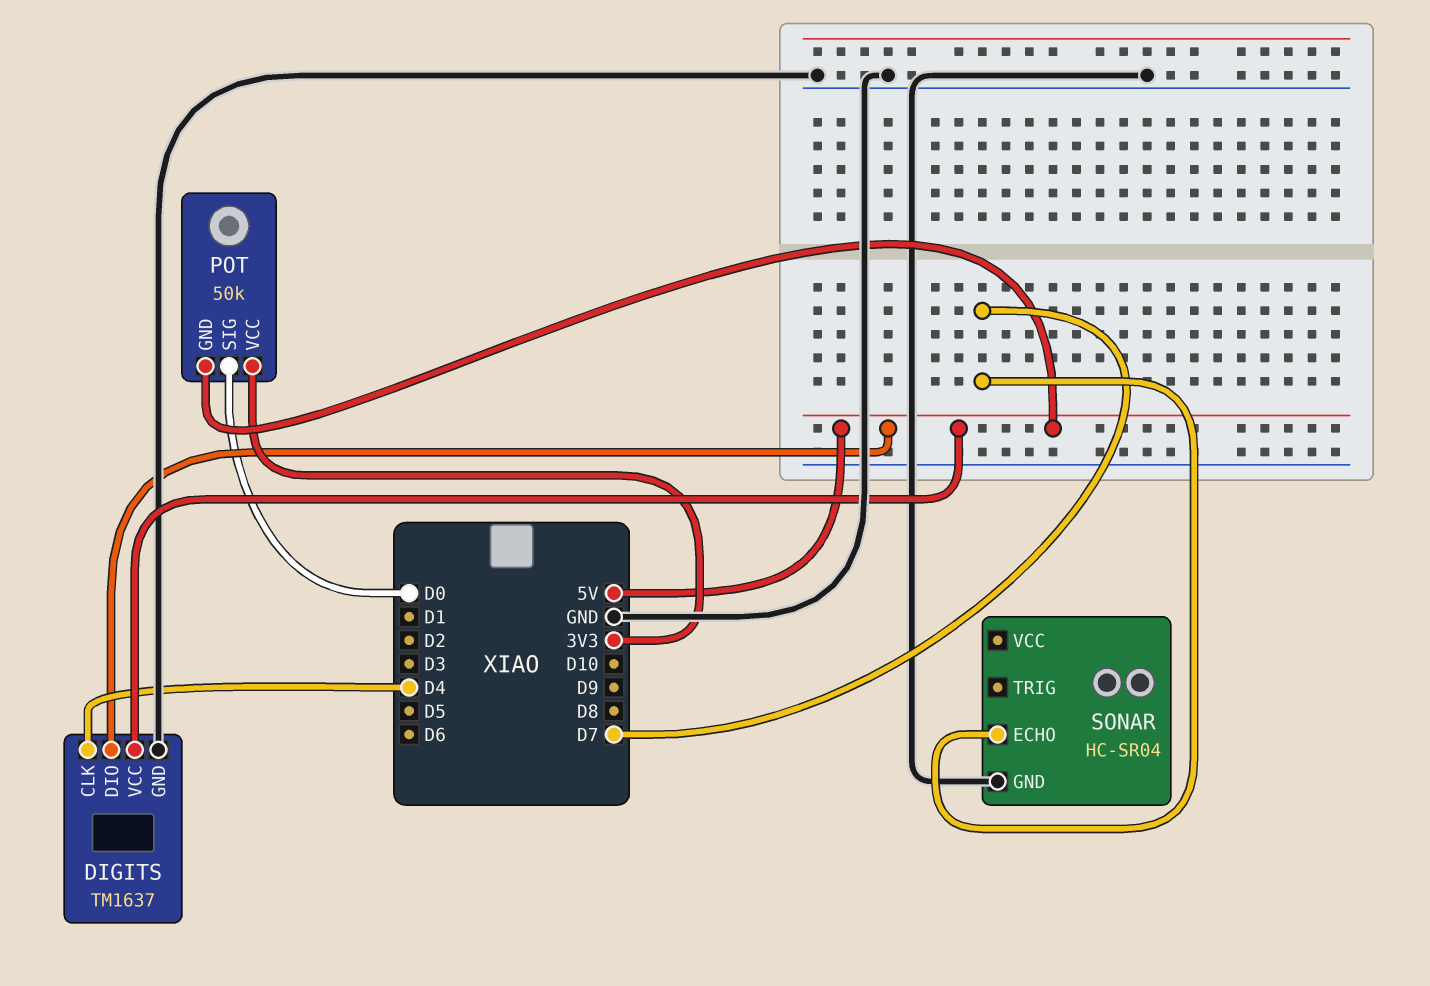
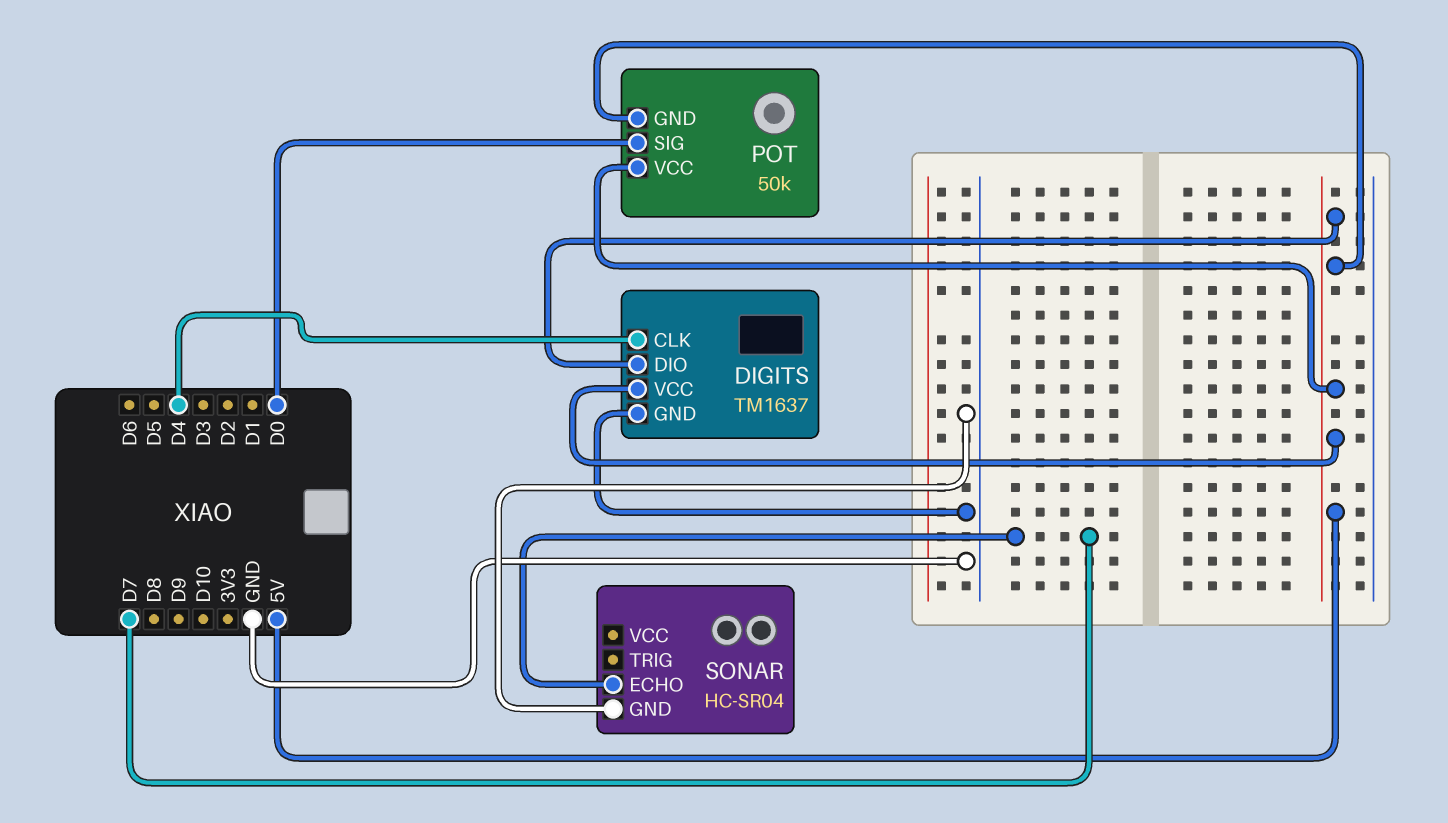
POT pin VCC: 3V3 -> 5V

